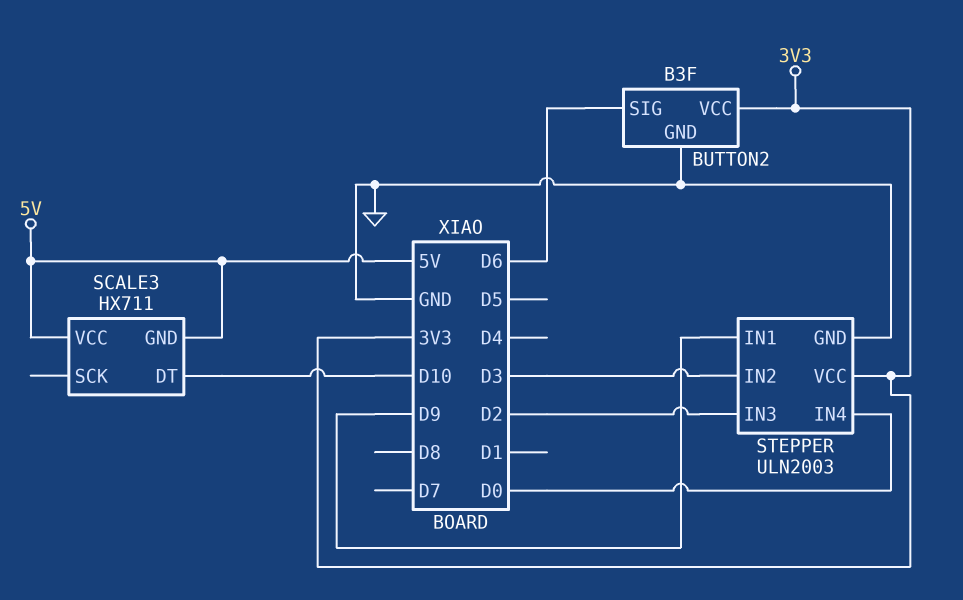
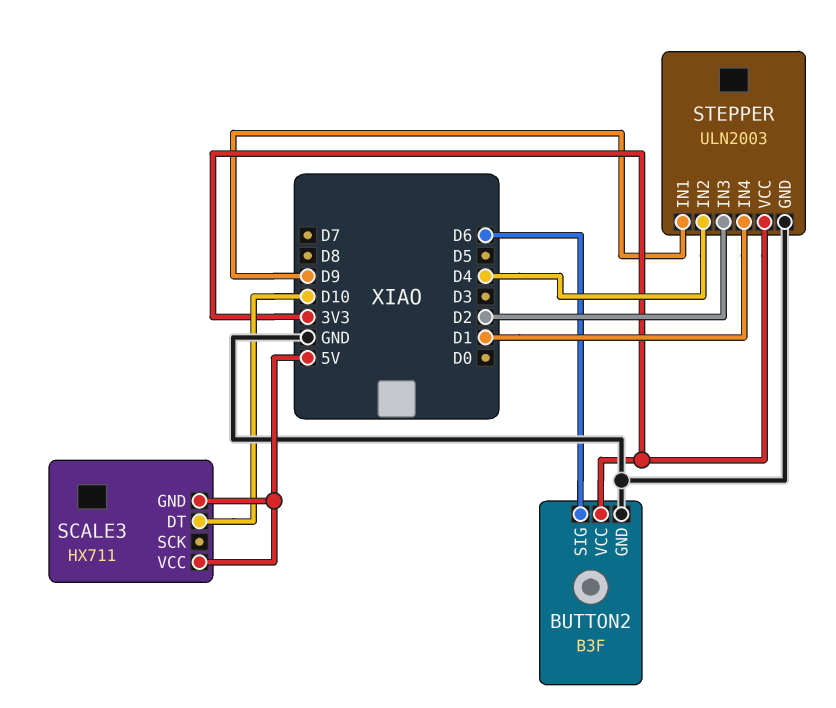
STEPPER pin IN2: D3 -> D4
STEPPER pin IN4: D0 -> D1

